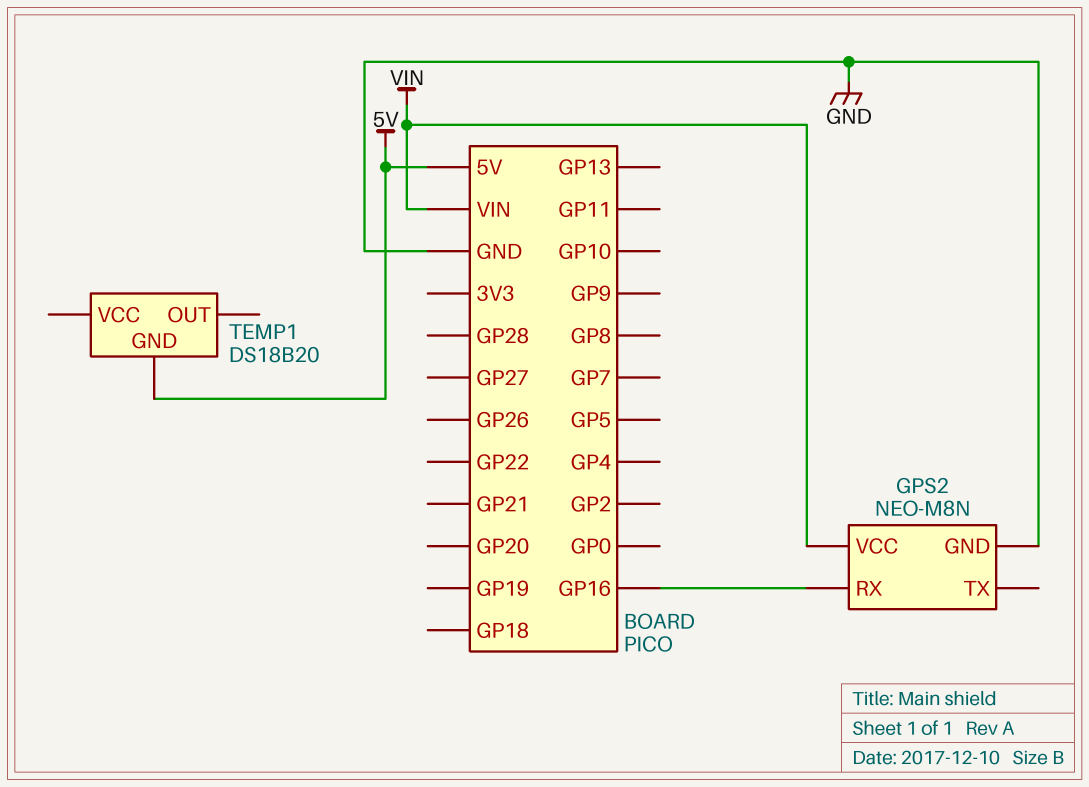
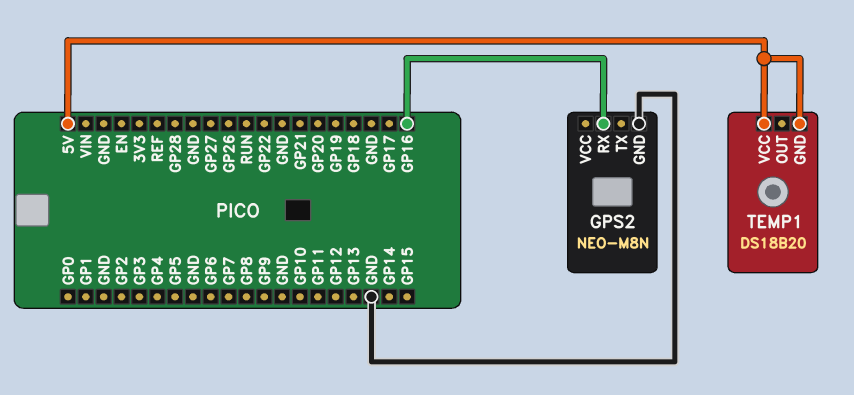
GPS2 pin VCC: VIN -> none
TEMP1 pin VCC: none -> 5V

